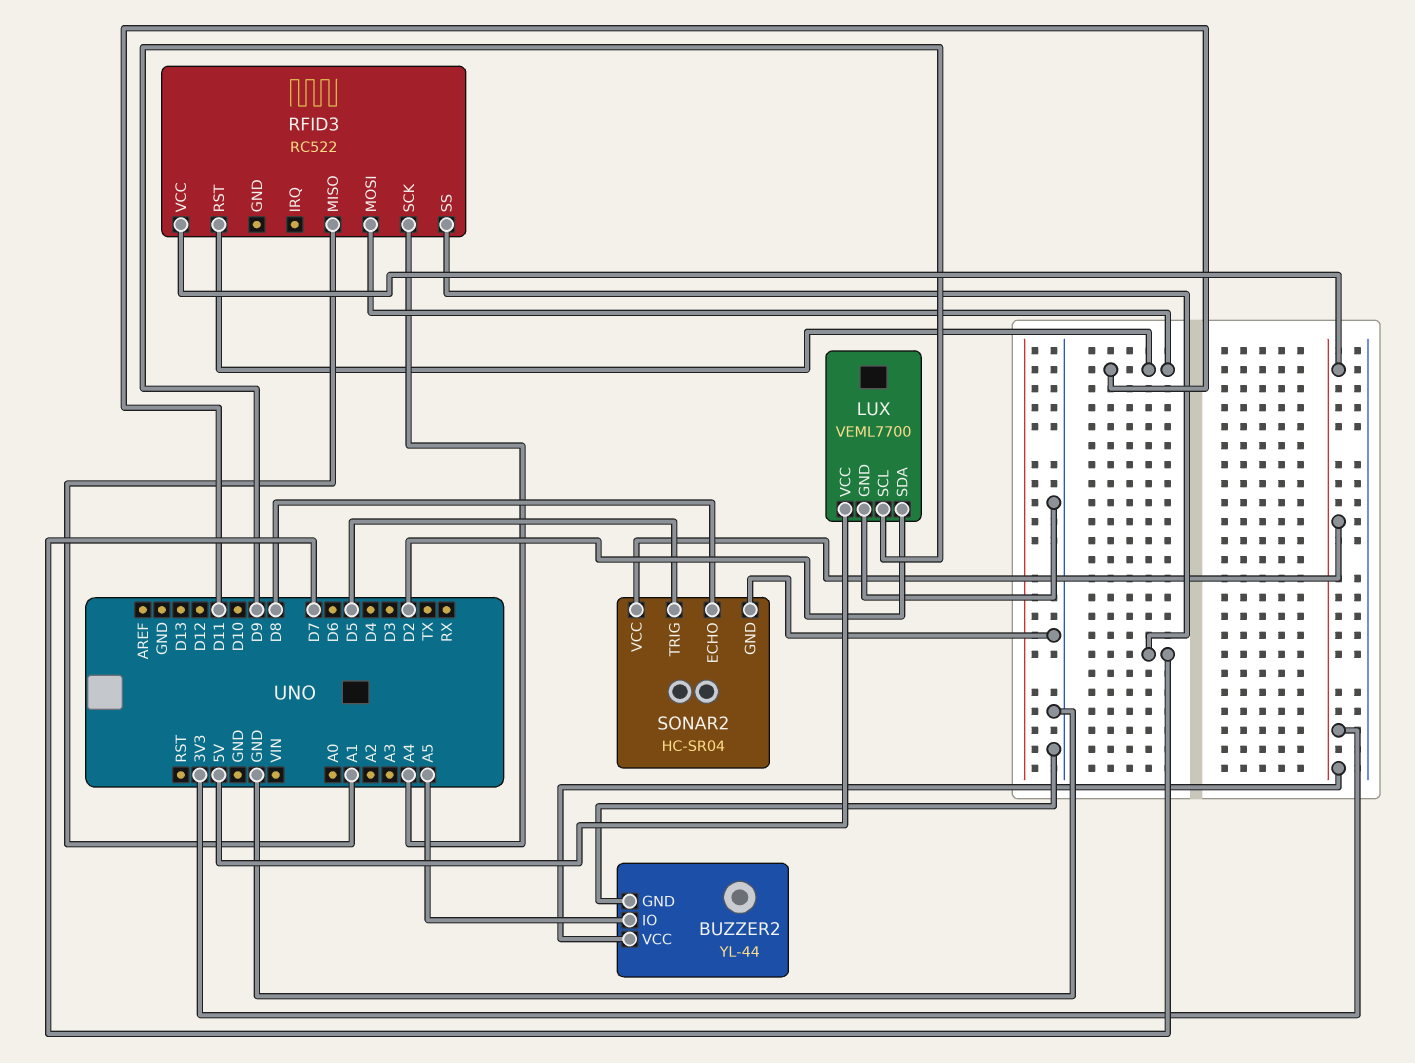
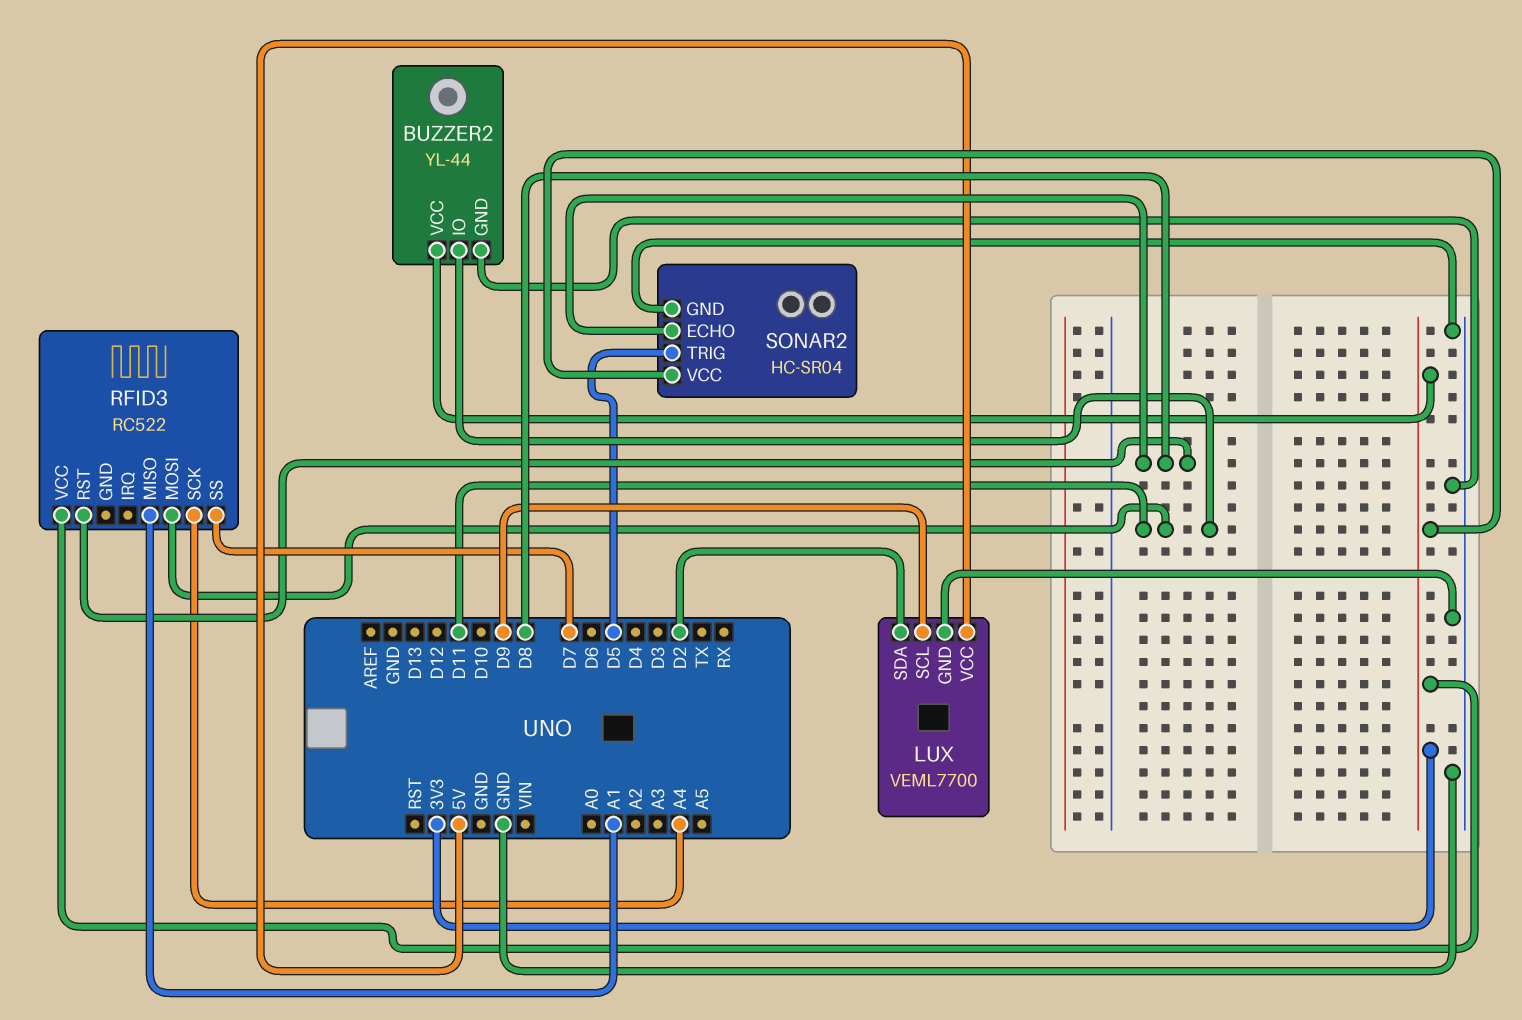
BUZZER2 pin IO: A5 -> D11
RFID3 pin RST: D11 -> D8

